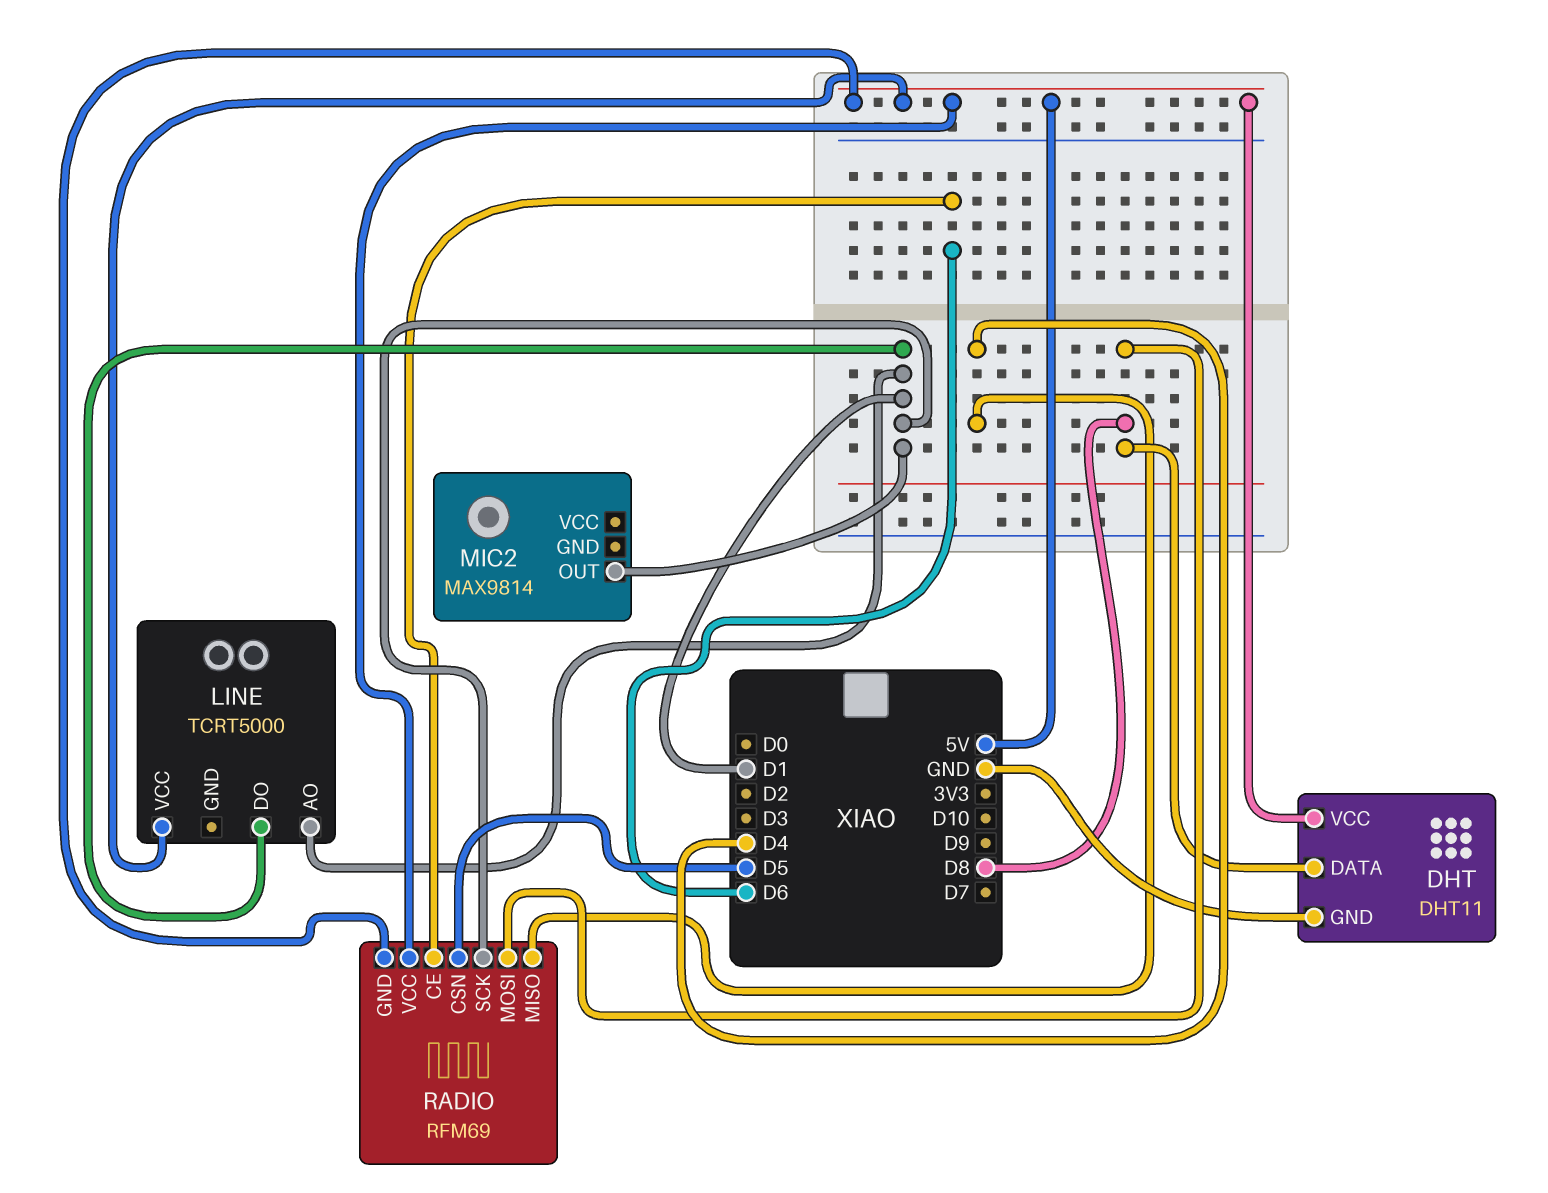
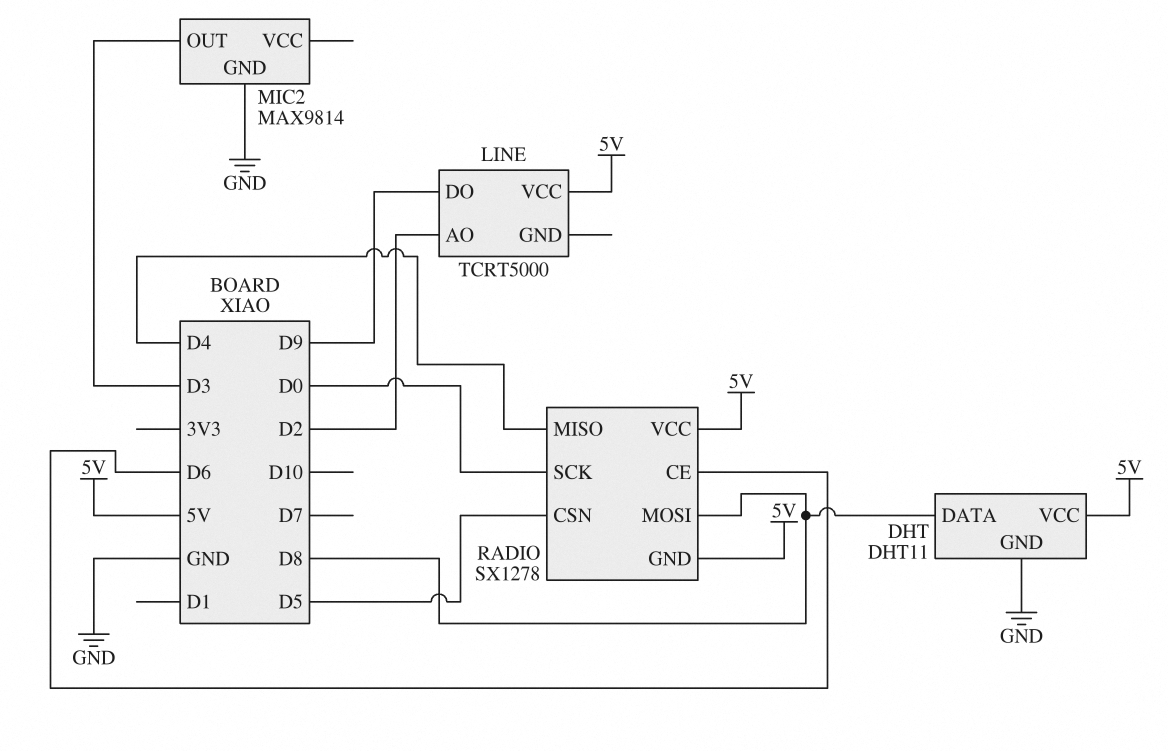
LINE pin AO: D1 -> D2
LINE pin DO: D1 -> D9
MIC2 pin GND: none -> GND
MIC2 pin OUT: D1 -> D3
RADIO: RFM69 -> SX1278
RADIO pin SCK: D1 -> D0

